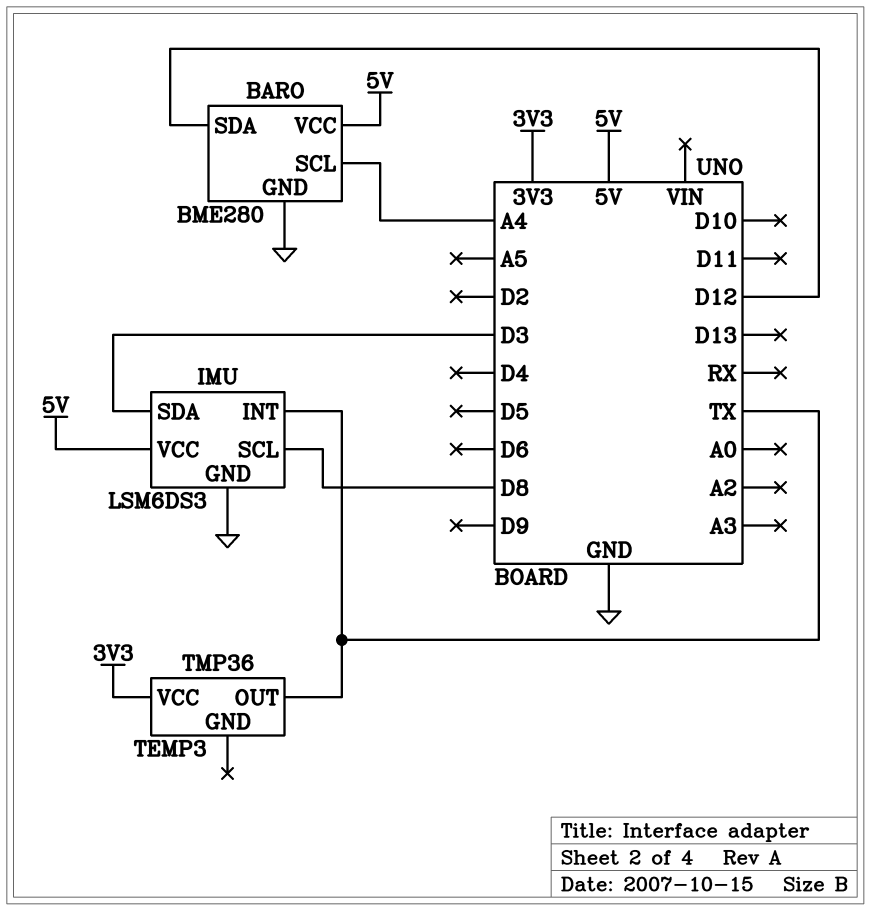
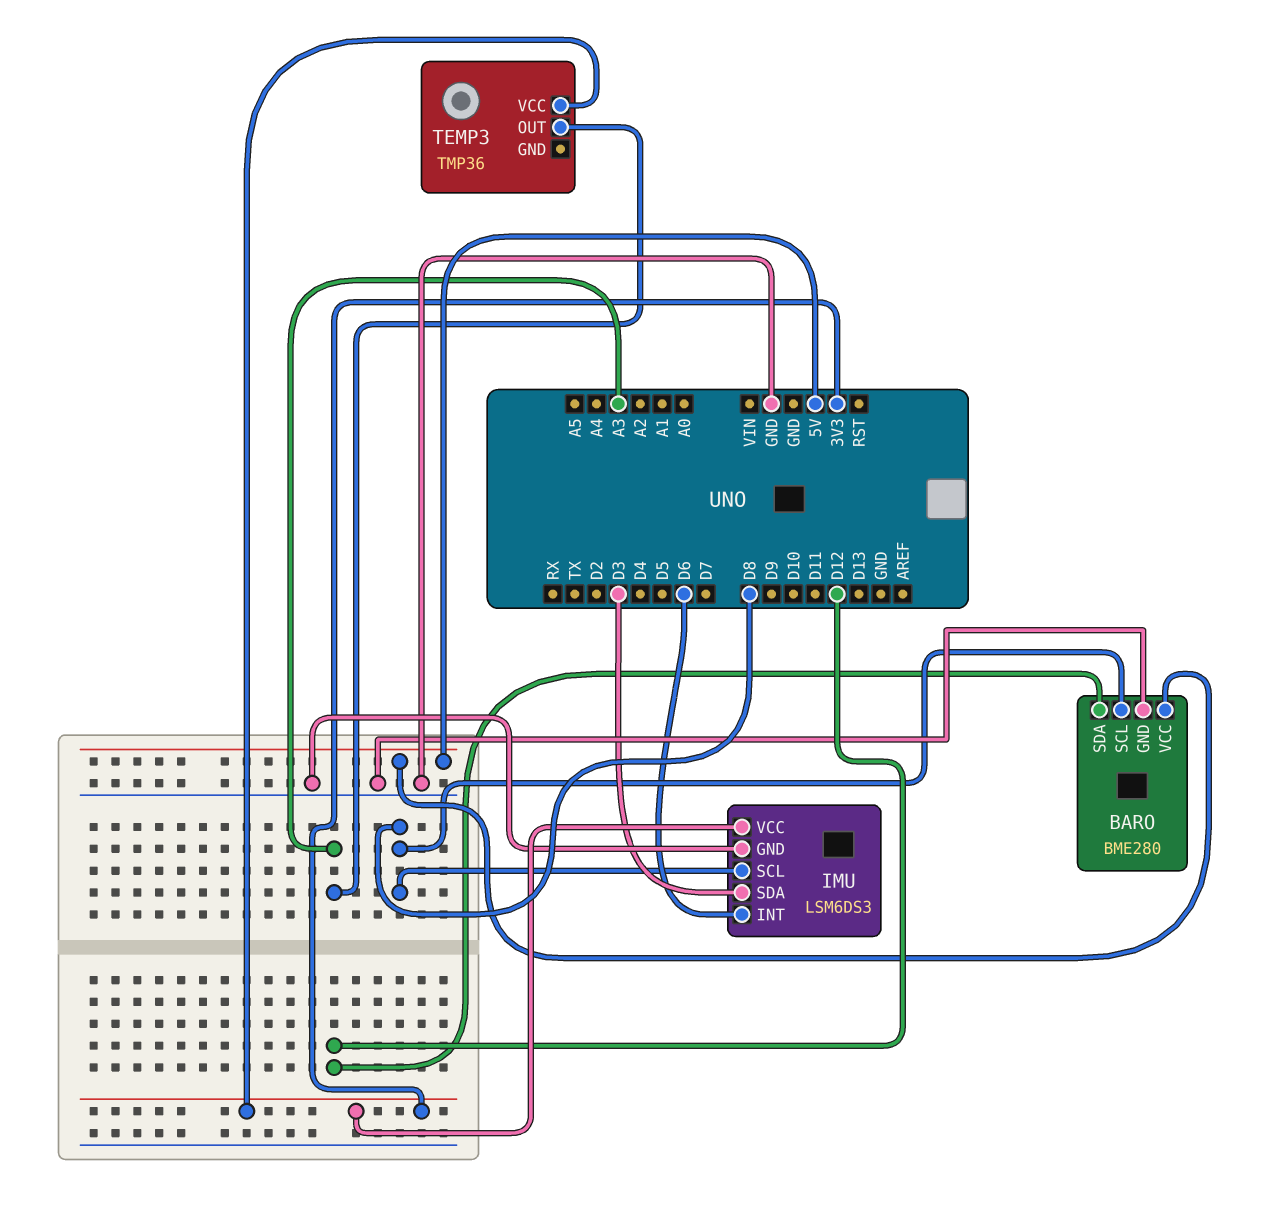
BARO pin SCL: A4 -> D8
IMU pin INT: TX -> D6
IMU pin VCC: 5V -> 3V3
TEMP3 pin OUT: TX -> A3

